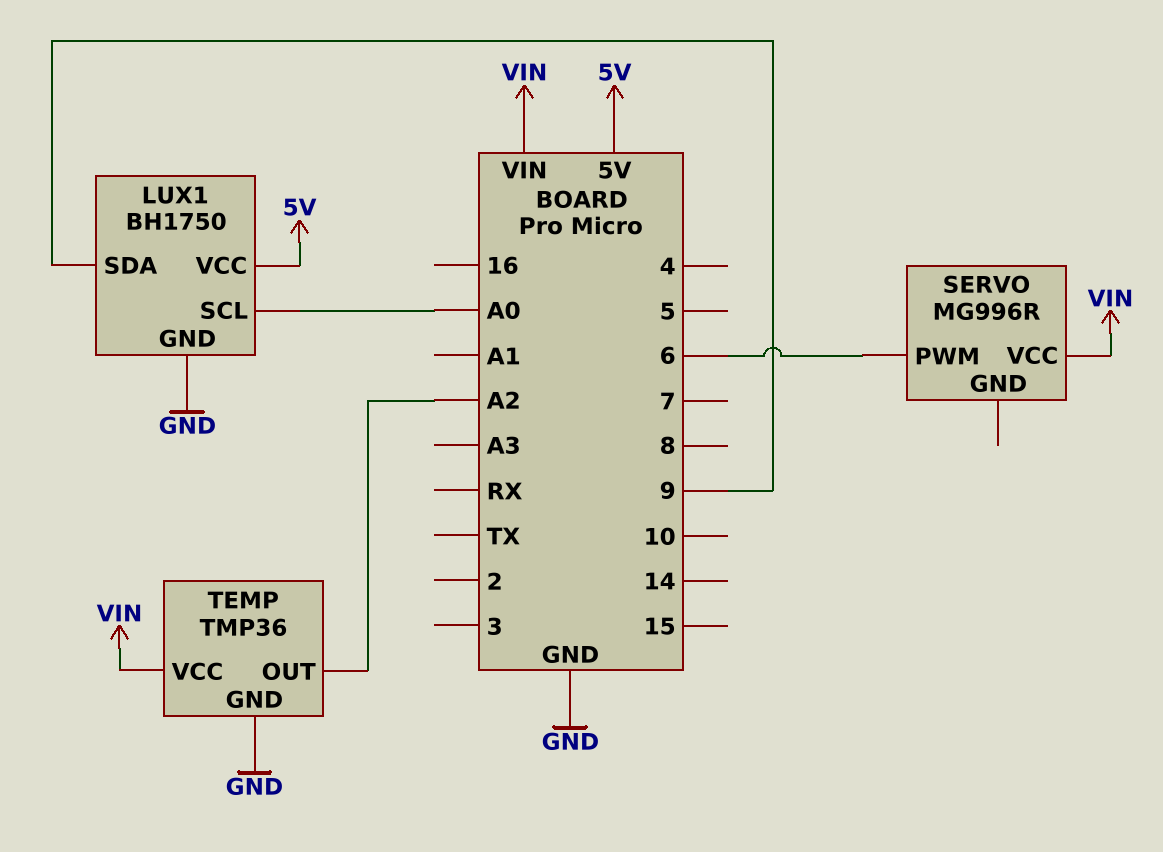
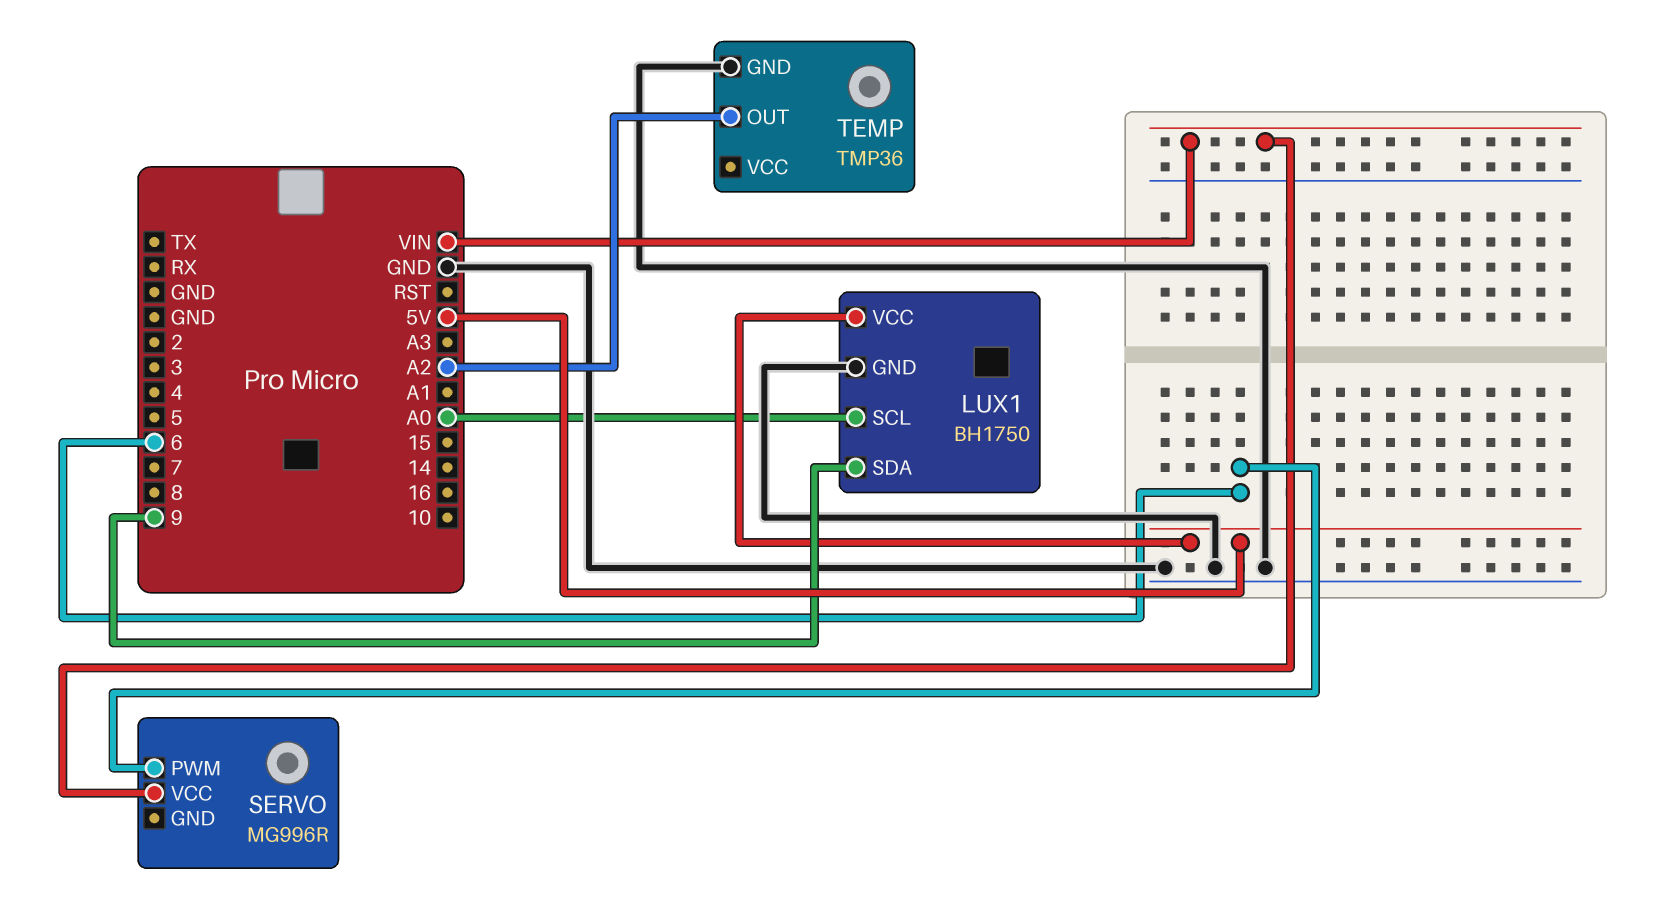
TEMP pin VCC: VIN -> none

